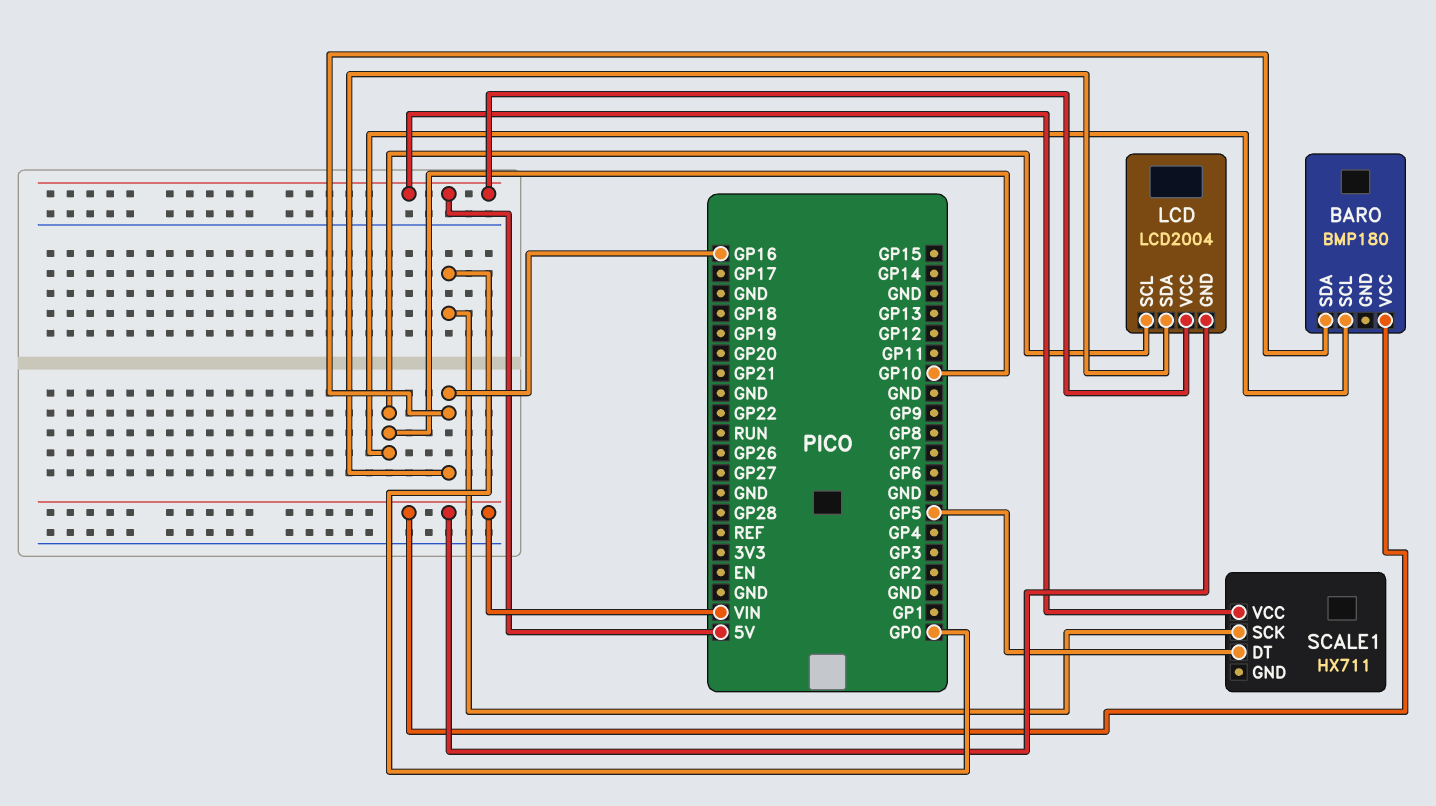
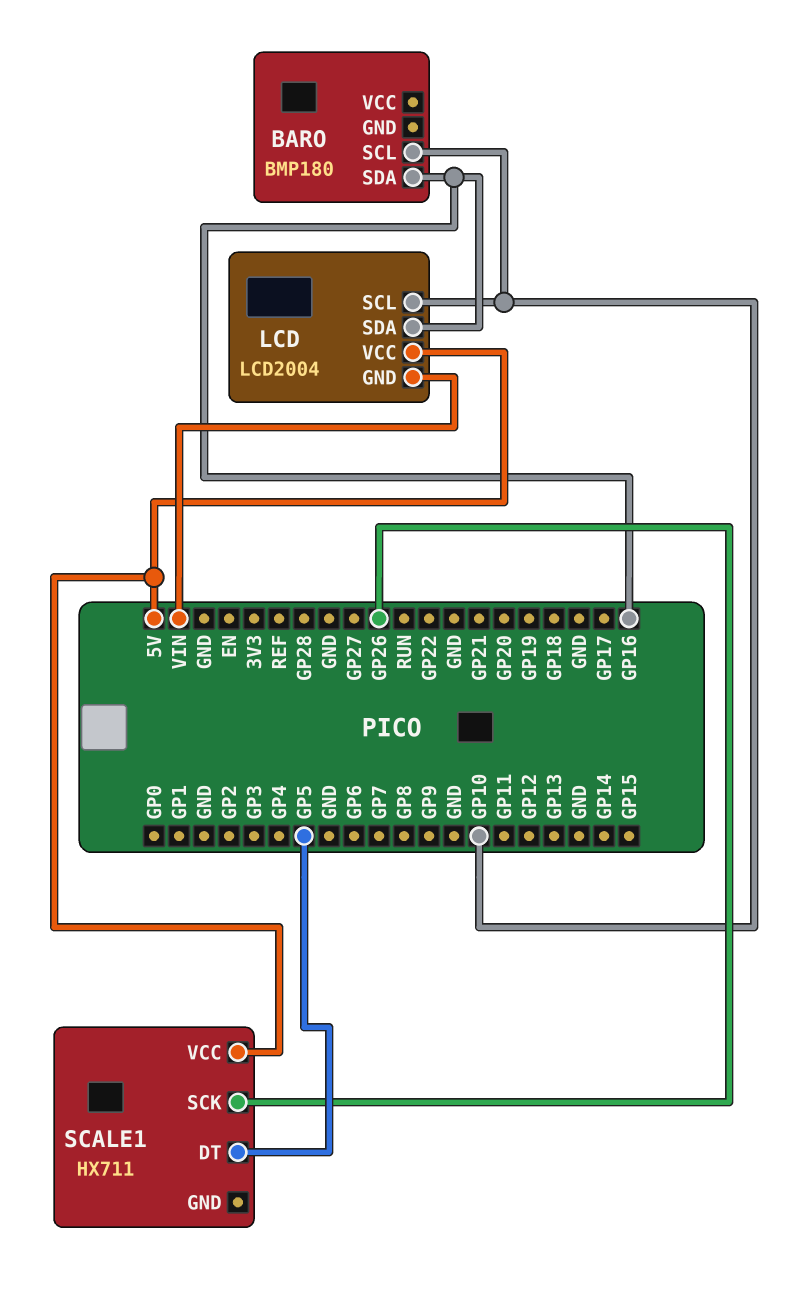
BARO pin VCC: VIN -> none
SCALE1 pin SCK: GP0 -> GP26

